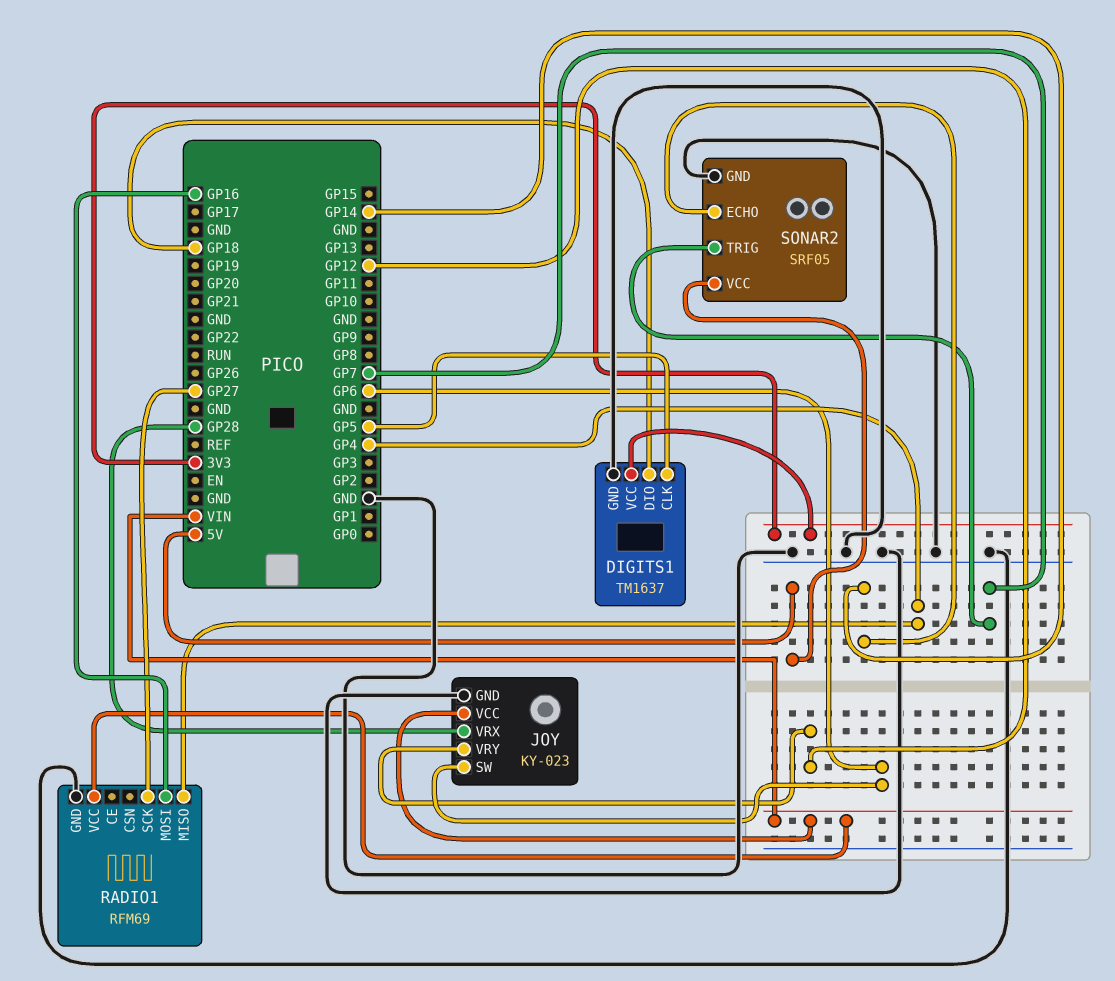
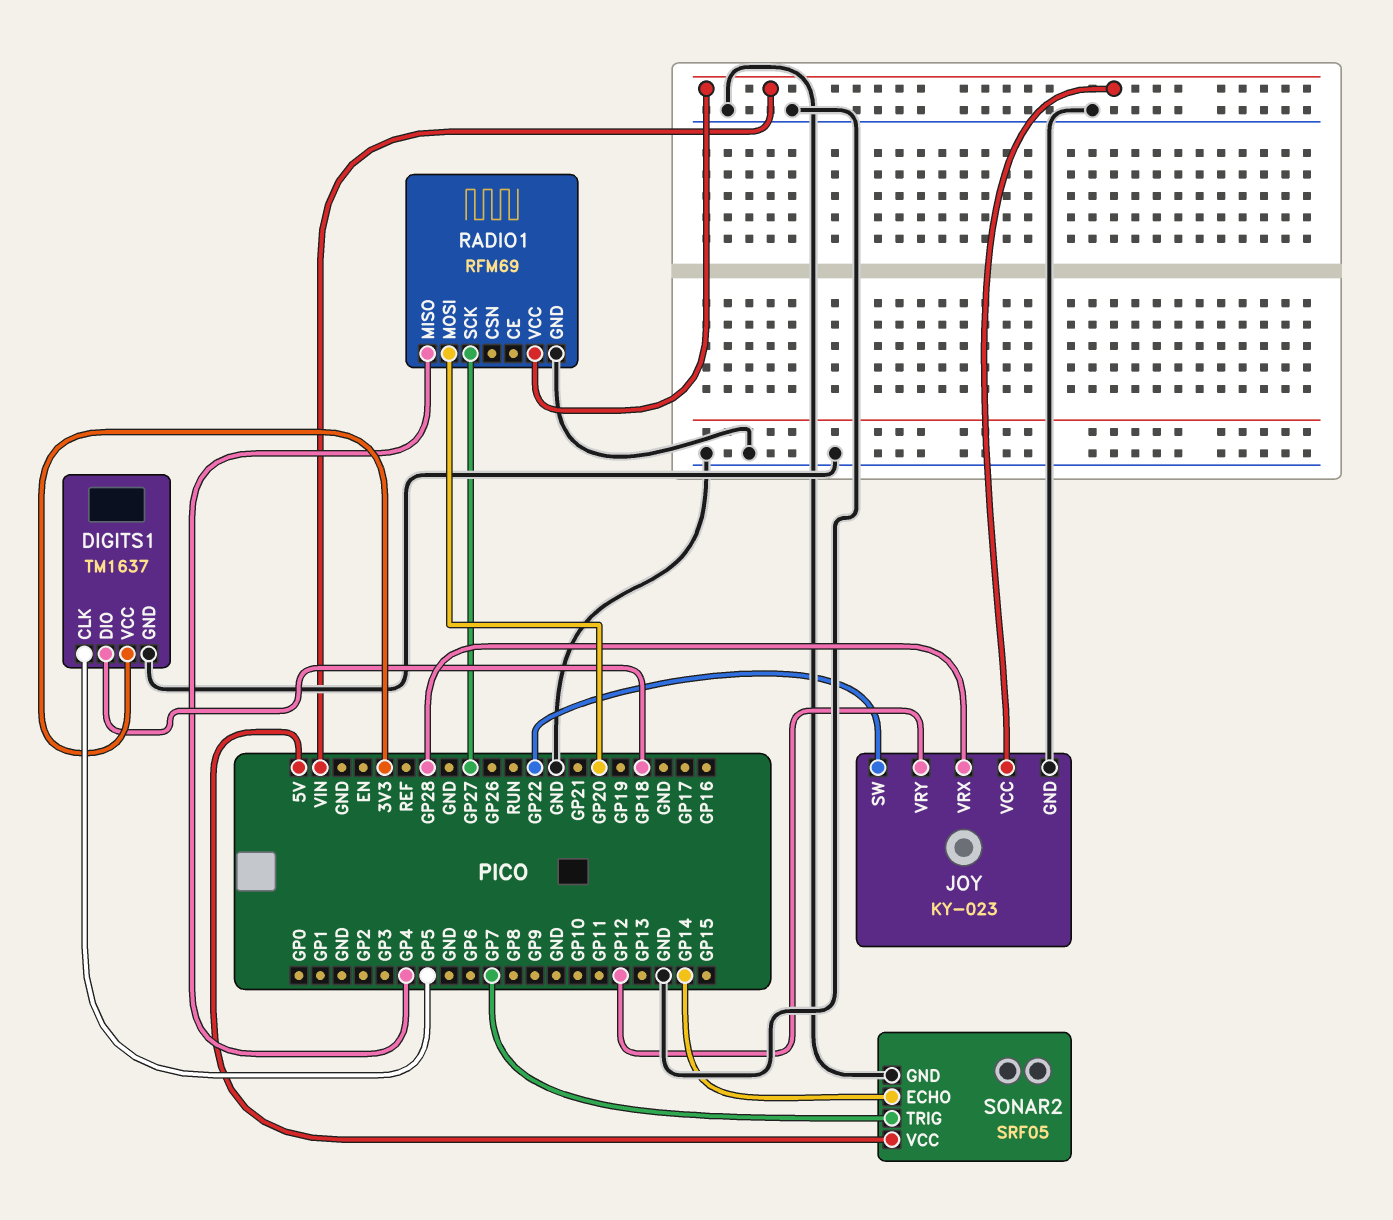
JOY pin SW: GP6 -> GP22
RADIO1 pin MOSI: GP16 -> GP20

